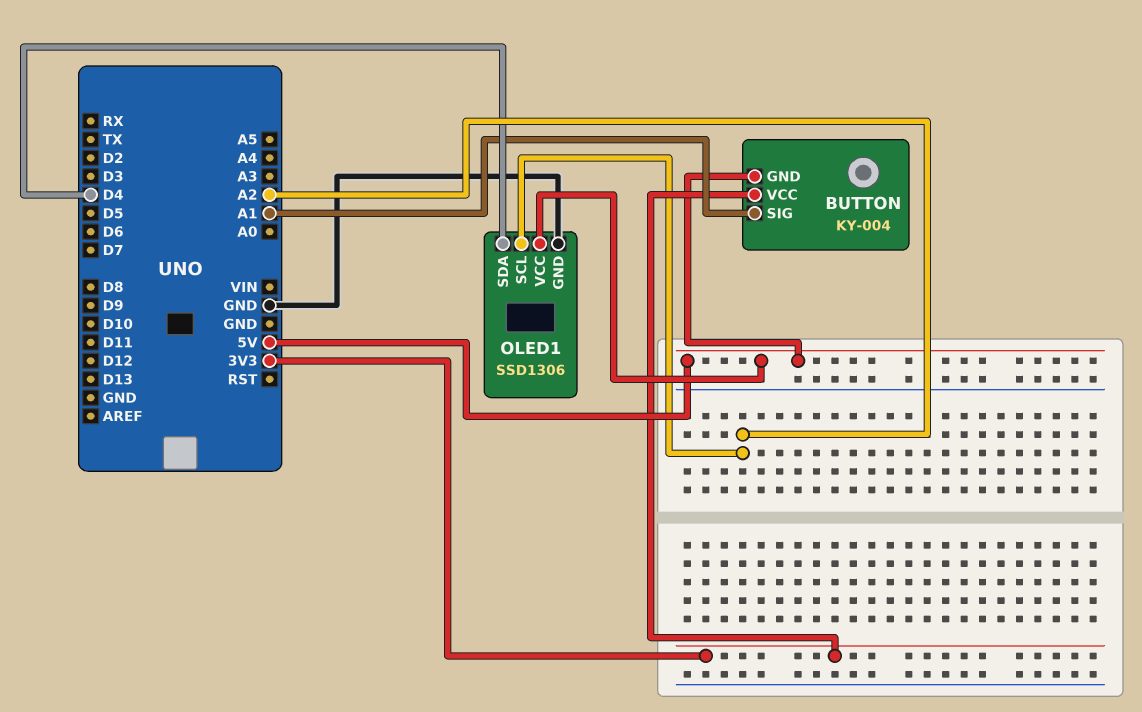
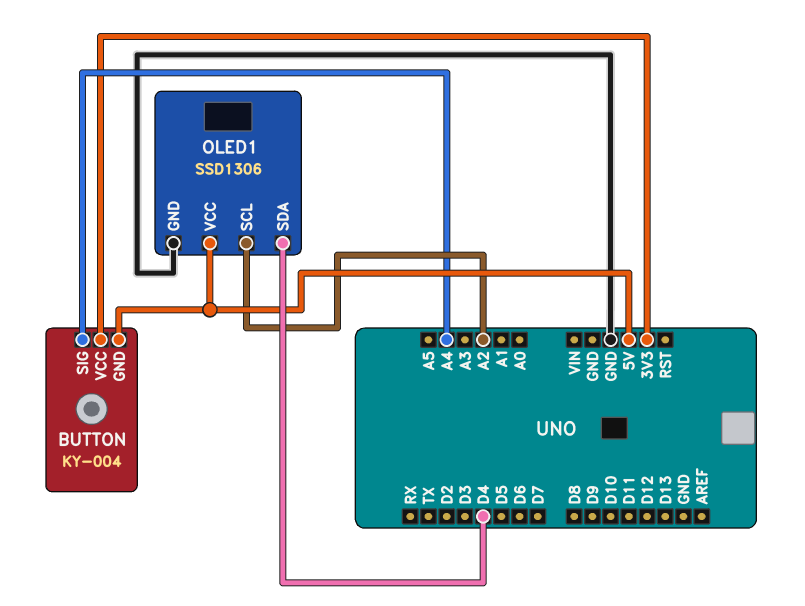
BUTTON pin SIG: A1 -> A4

